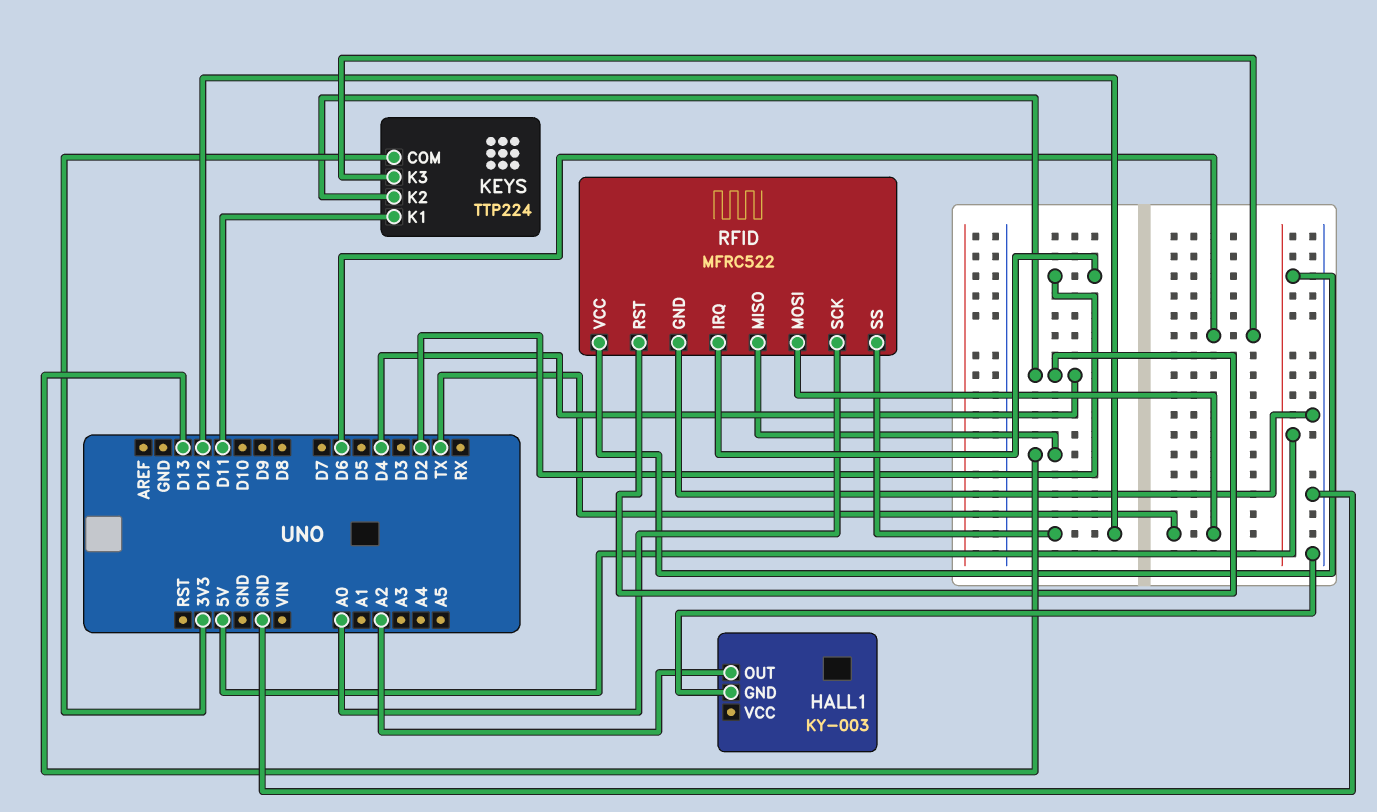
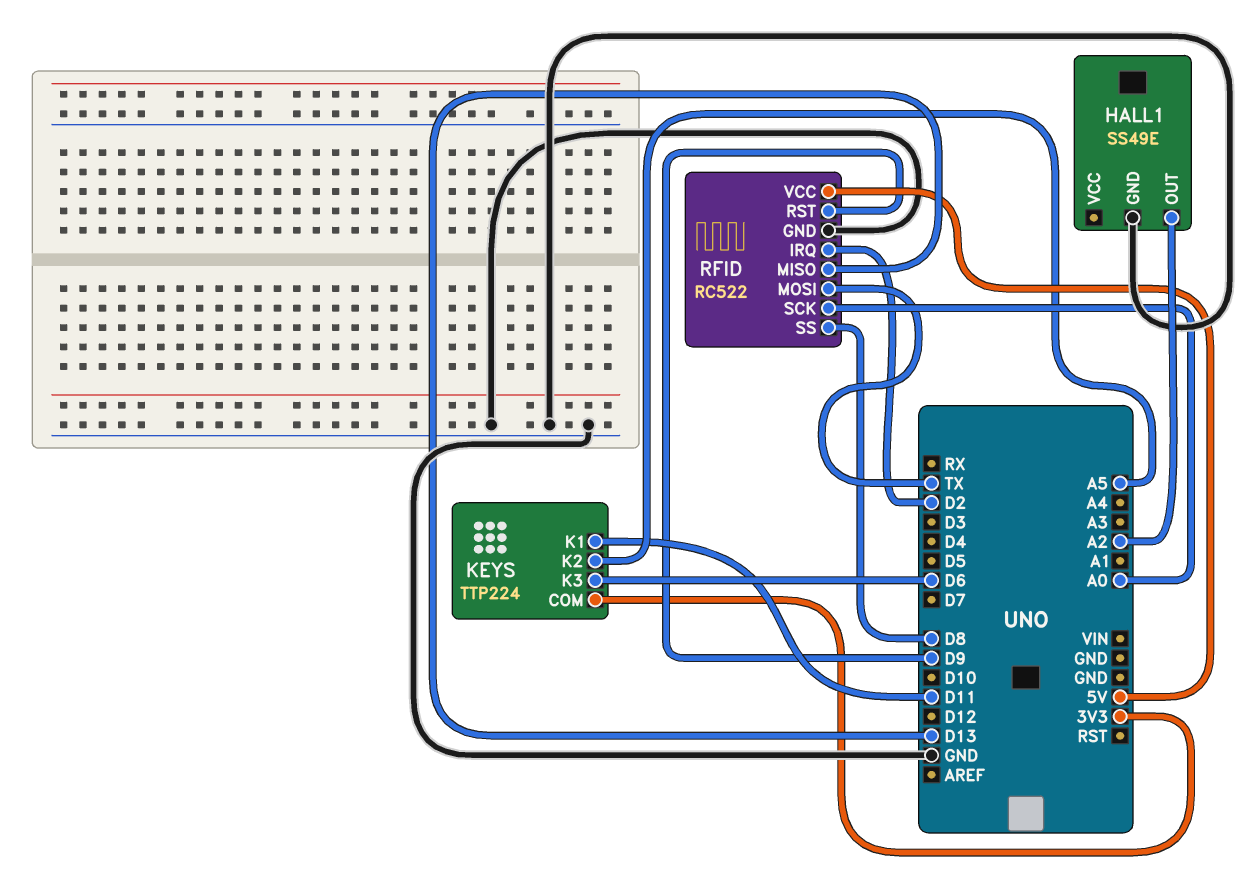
HALL1: KY-003 -> SS49E
KEYS pin K2: D4 -> A5
RFID: MFRC522 -> RC522
RFID pin RST: D4 -> D9
RFID pin SS: D12 -> D8

